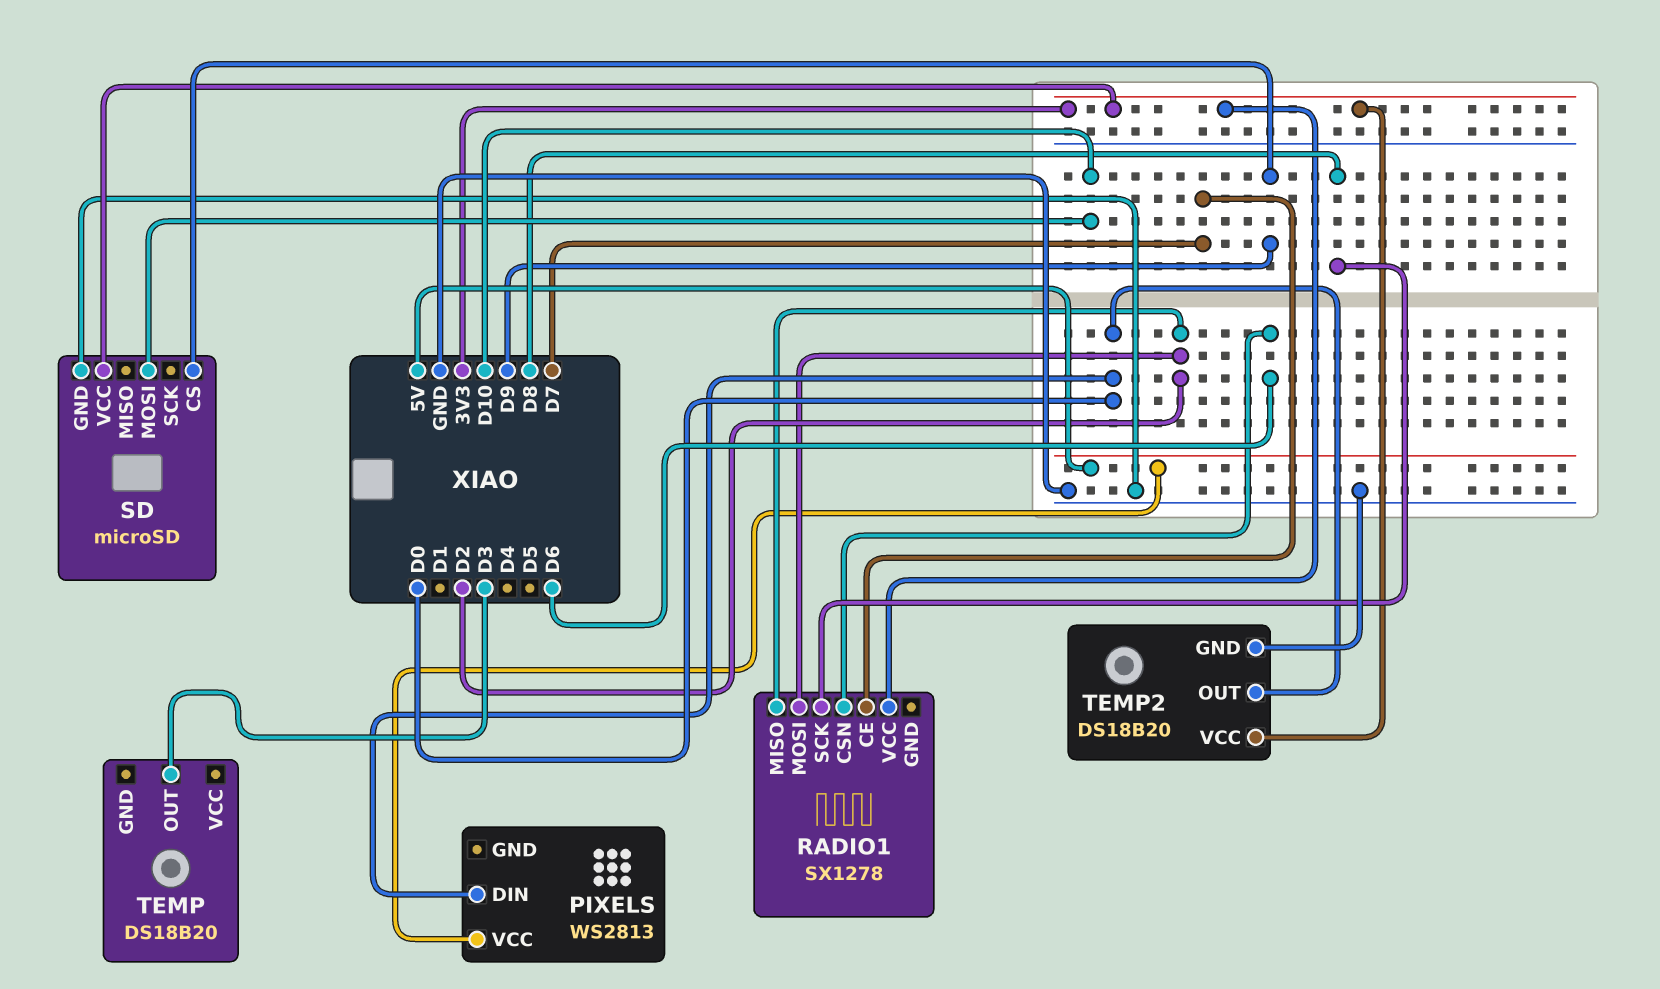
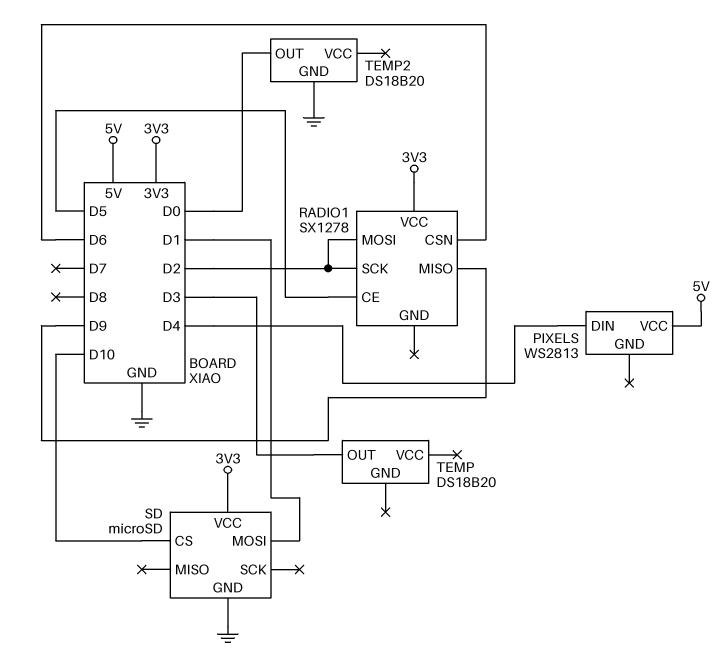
PIXELS pin DIN: D0 -> D4
RADIO1 pin CE: D7 -> D5
RADIO1 pin MISO: D2 -> D9
RADIO1 pin SCK: D8 -> D2
SD pin CS: D9 -> D10
SD pin MOSI: D10 -> D1
TEMP2 pin VCC: 3V3 -> none

